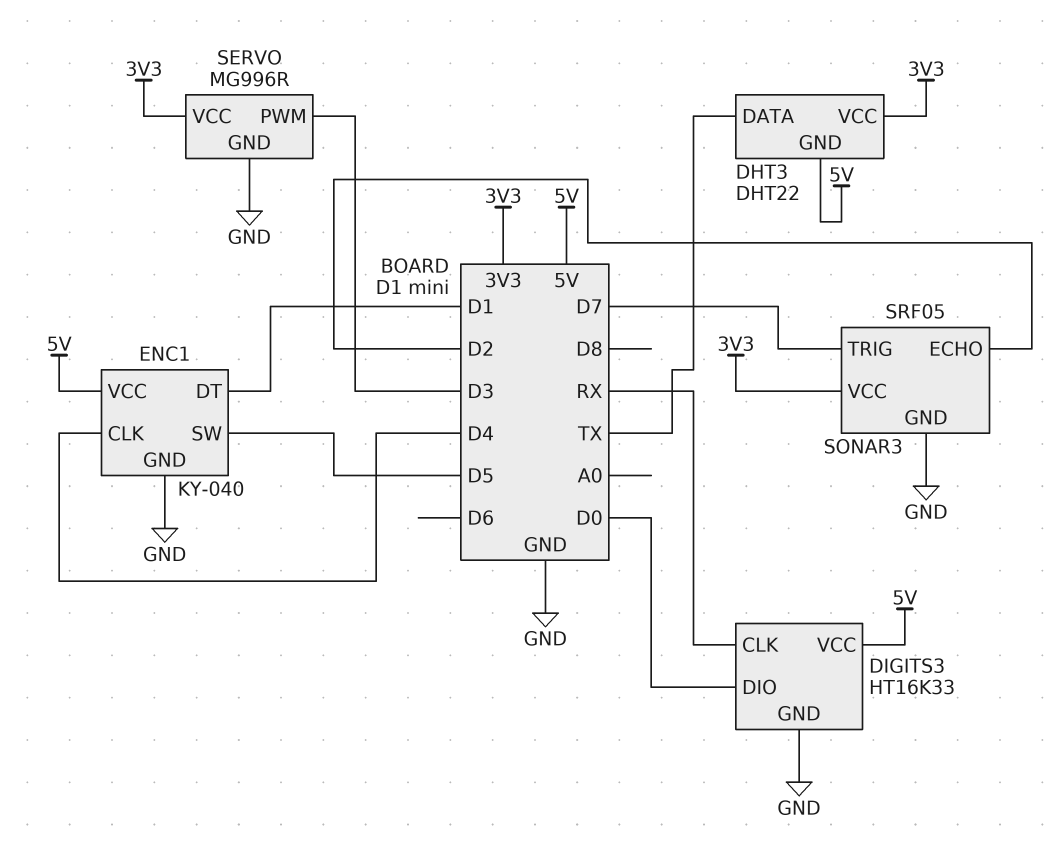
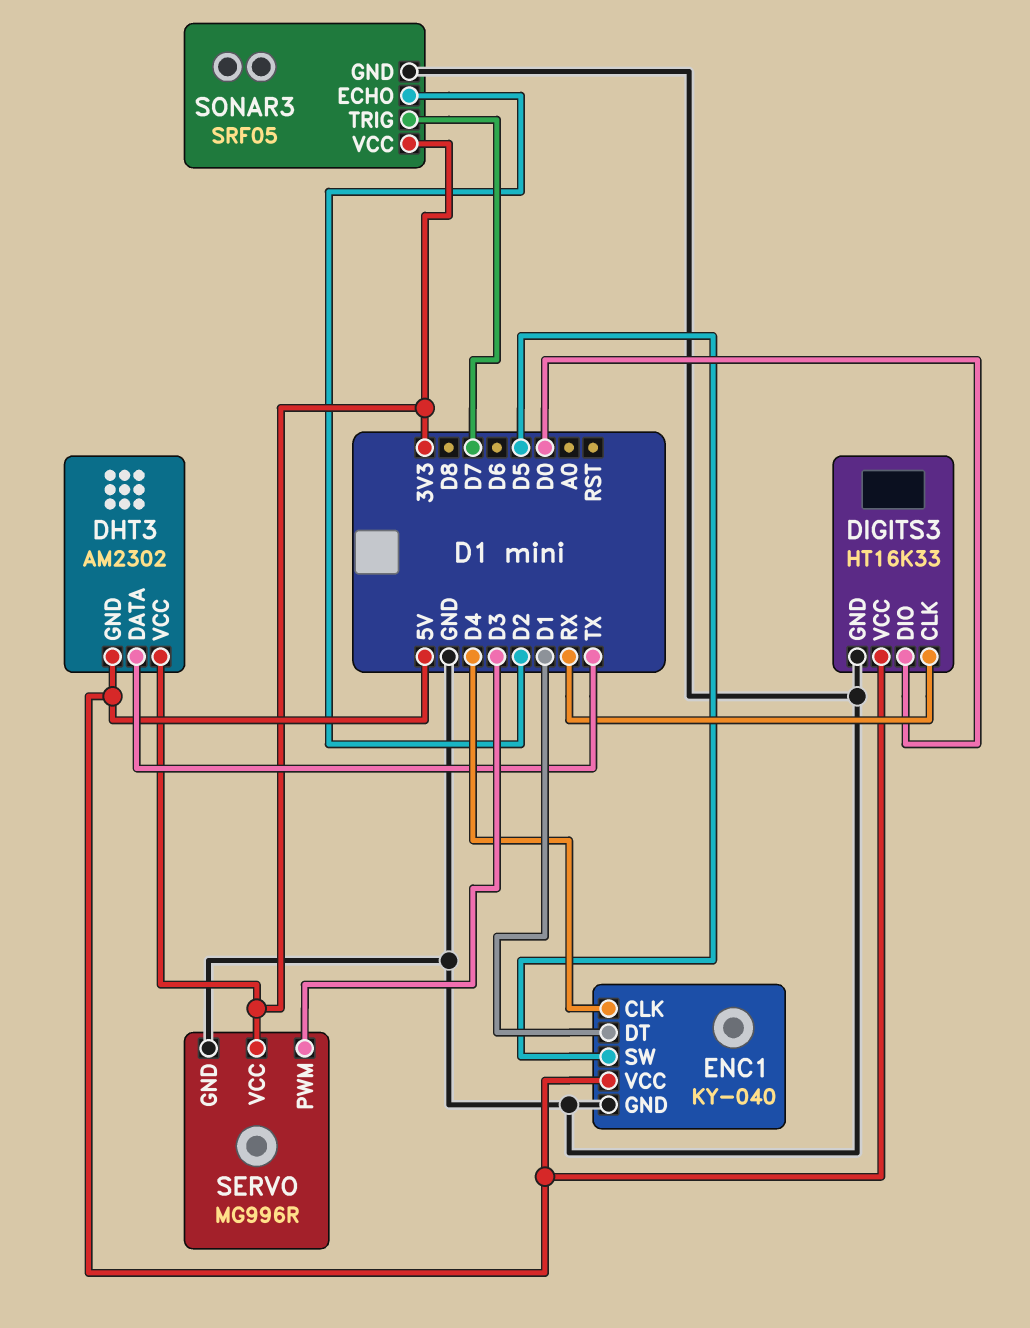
DHT3: DHT22 -> AM2302

